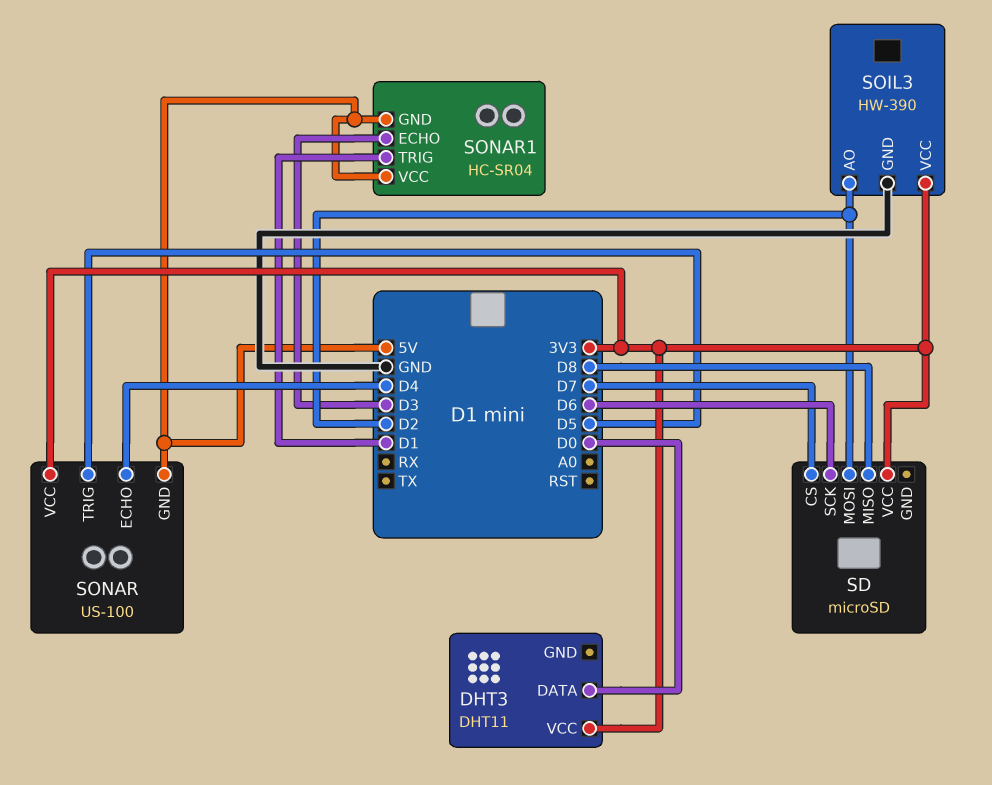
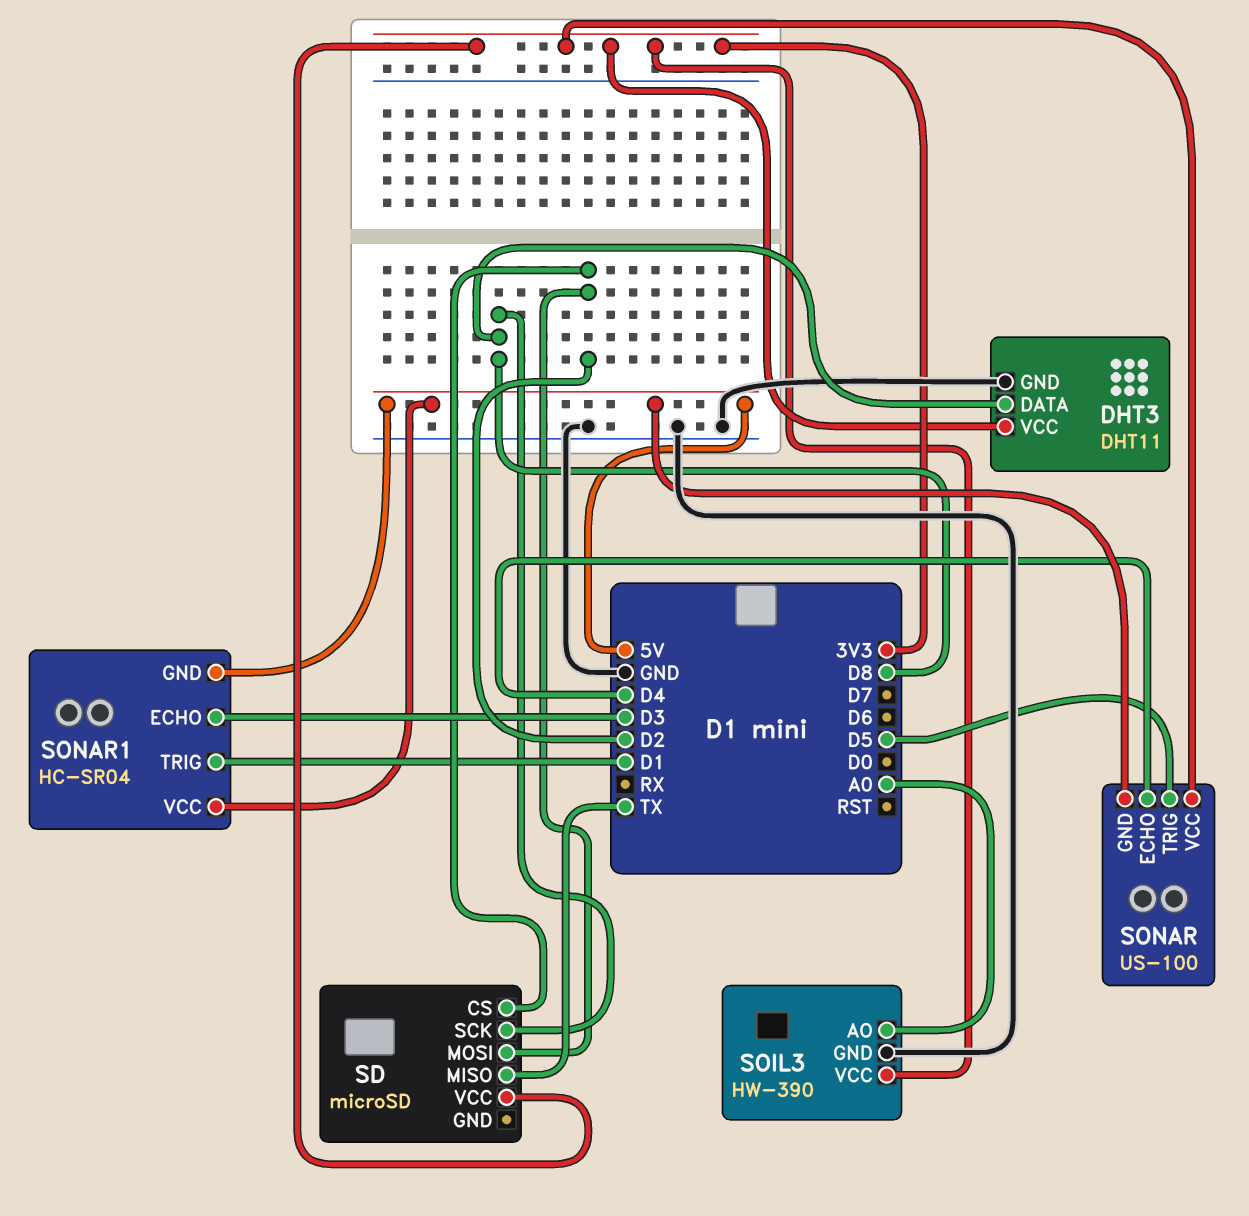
DHT3 pin DATA: D0 -> D8
DHT3 pin GND: none -> GND
SD pin CS: D7 -> D2
SD pin MISO: D8 -> TX
SD pin SCK: D6 -> D8
SOIL3 pin AO: D2 -> A0

